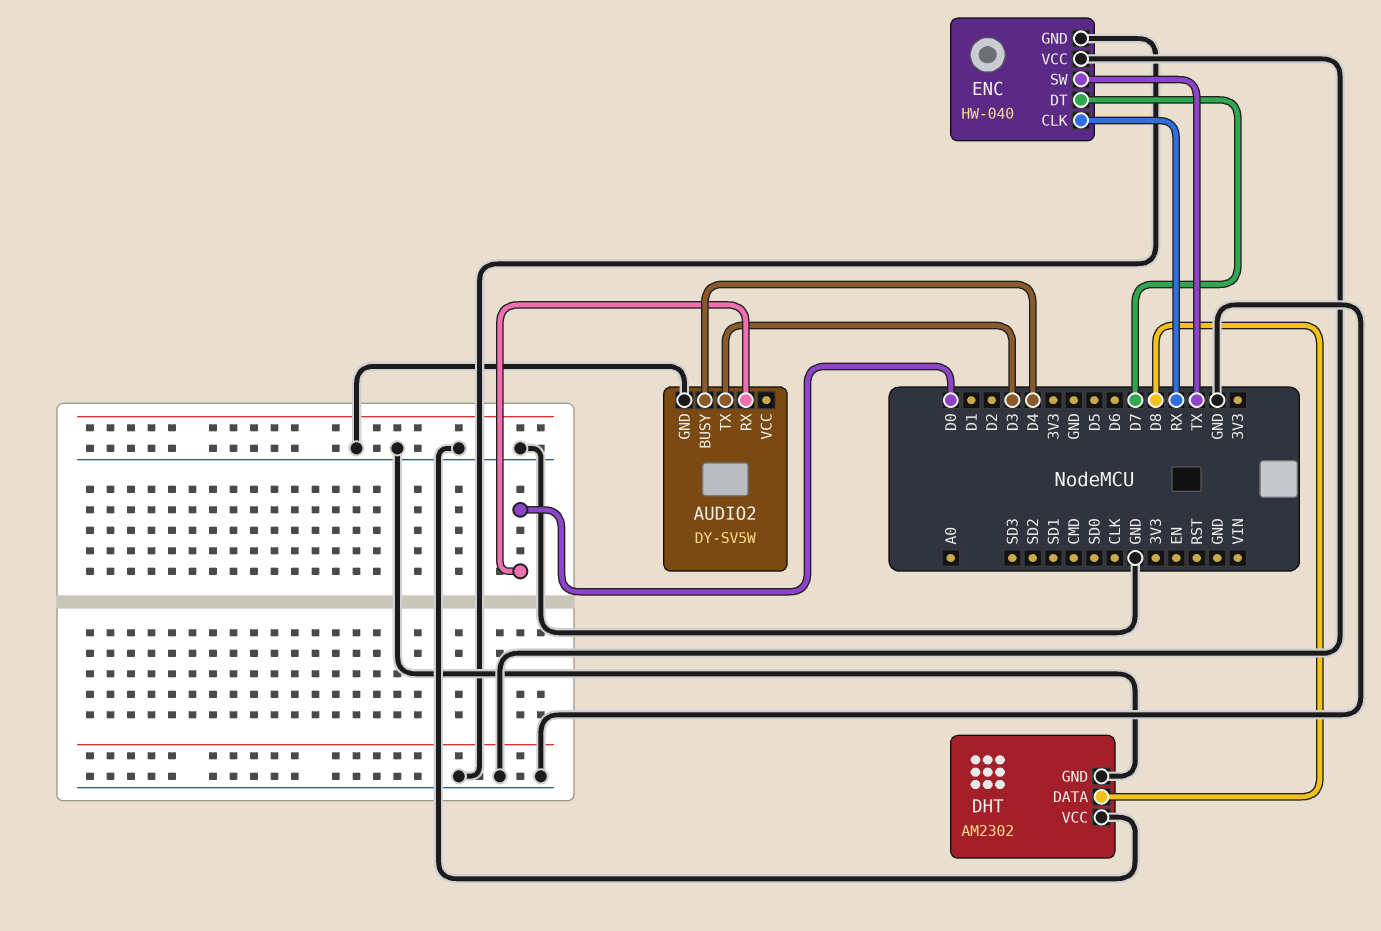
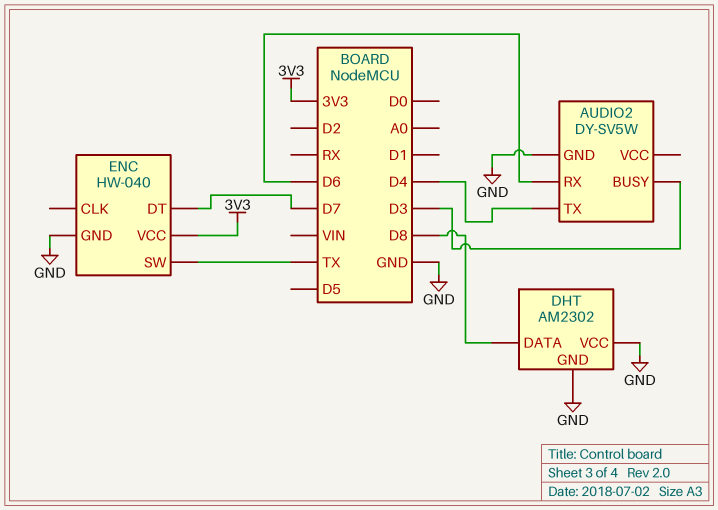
AUDIO2 pin BUSY: D4 -> D3
AUDIO2 pin RX: D0 -> D6
AUDIO2 pin TX: D3 -> D4
ENC pin CLK: RX -> none
ENC pin VCC: GND -> 3V3

